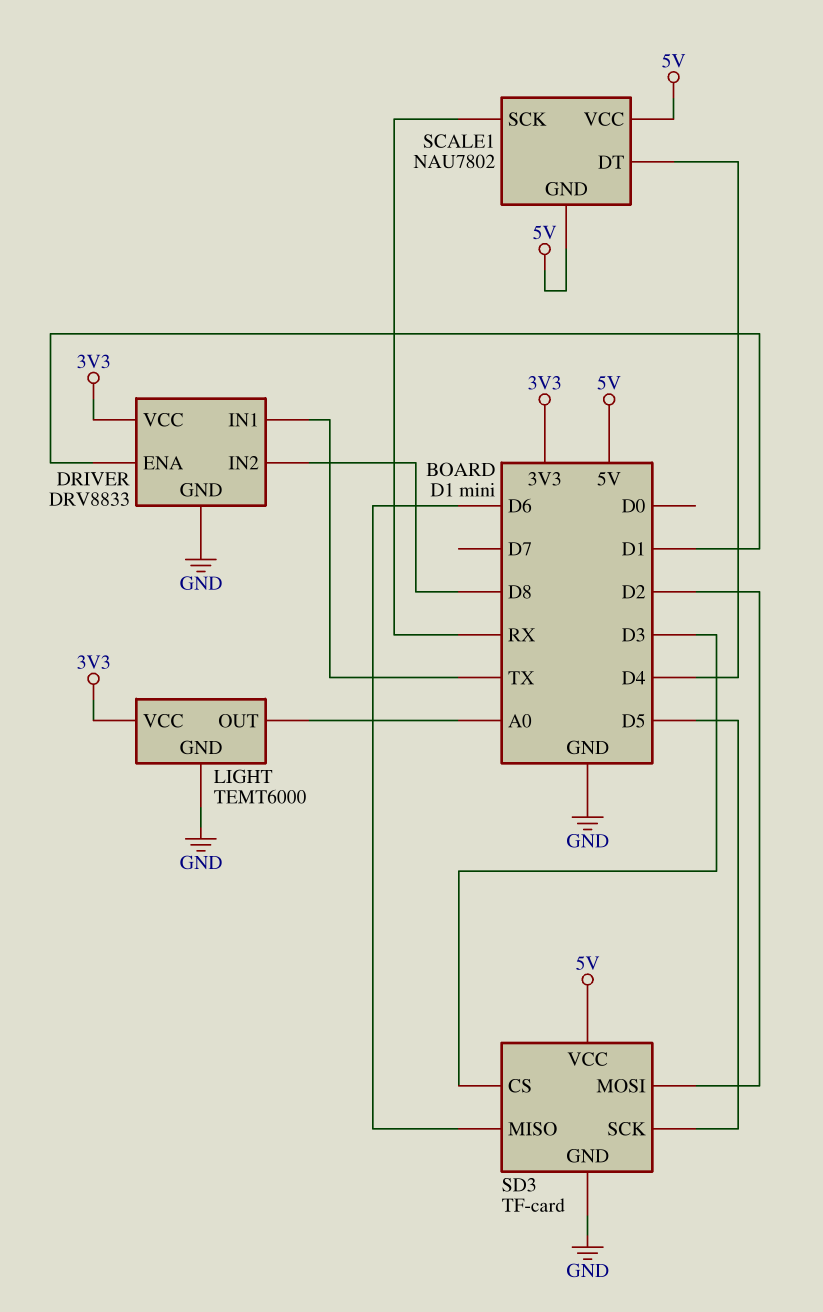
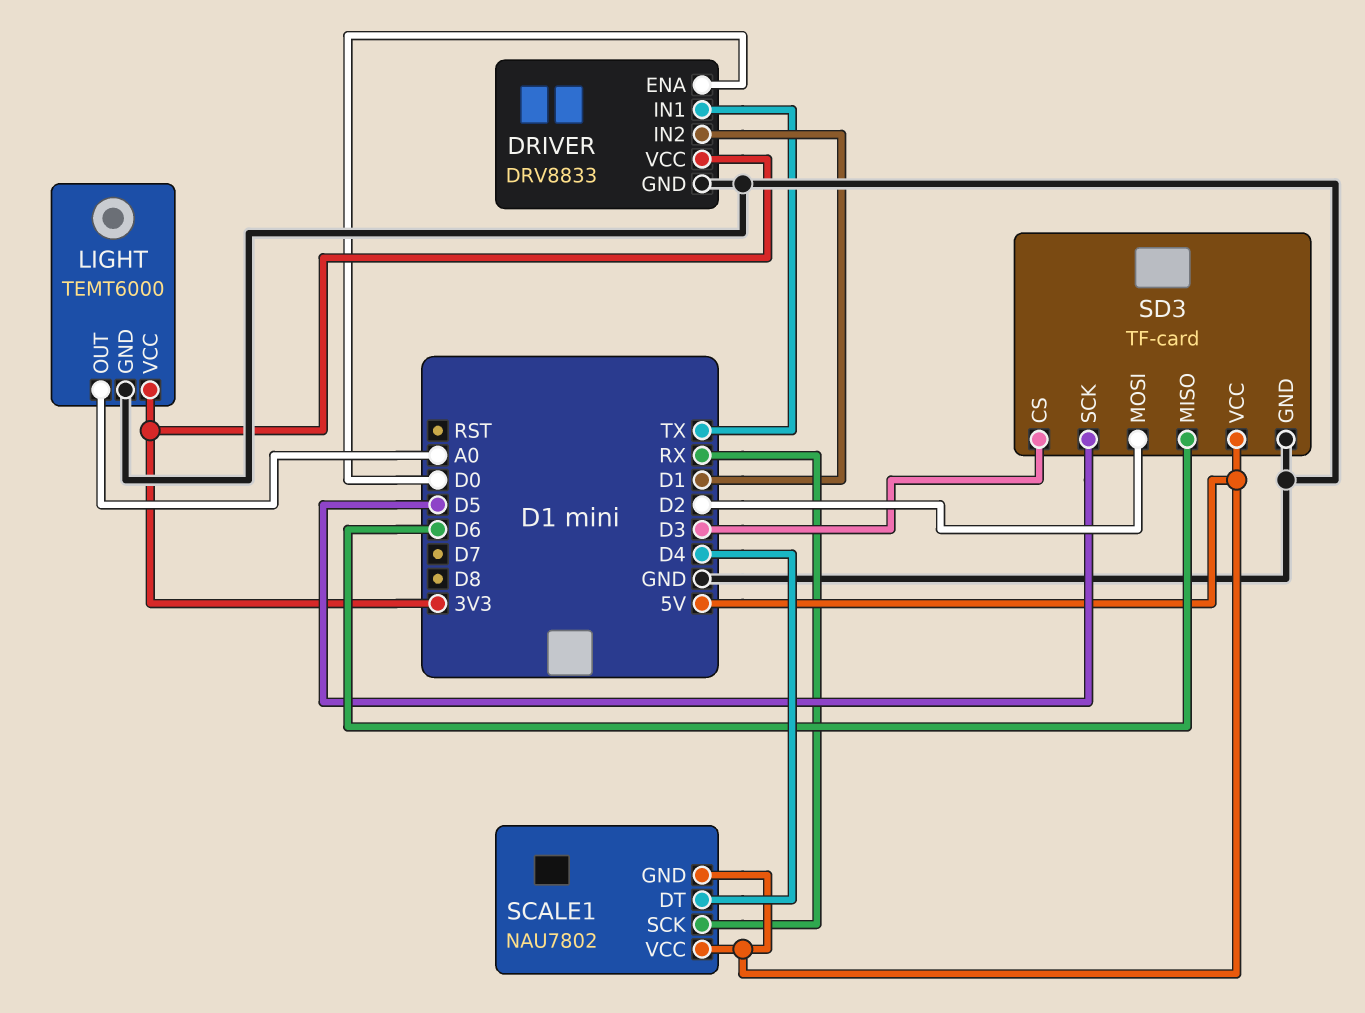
DRIVER pin ENA: D1 -> D0
DRIVER pin IN2: D8 -> D1

